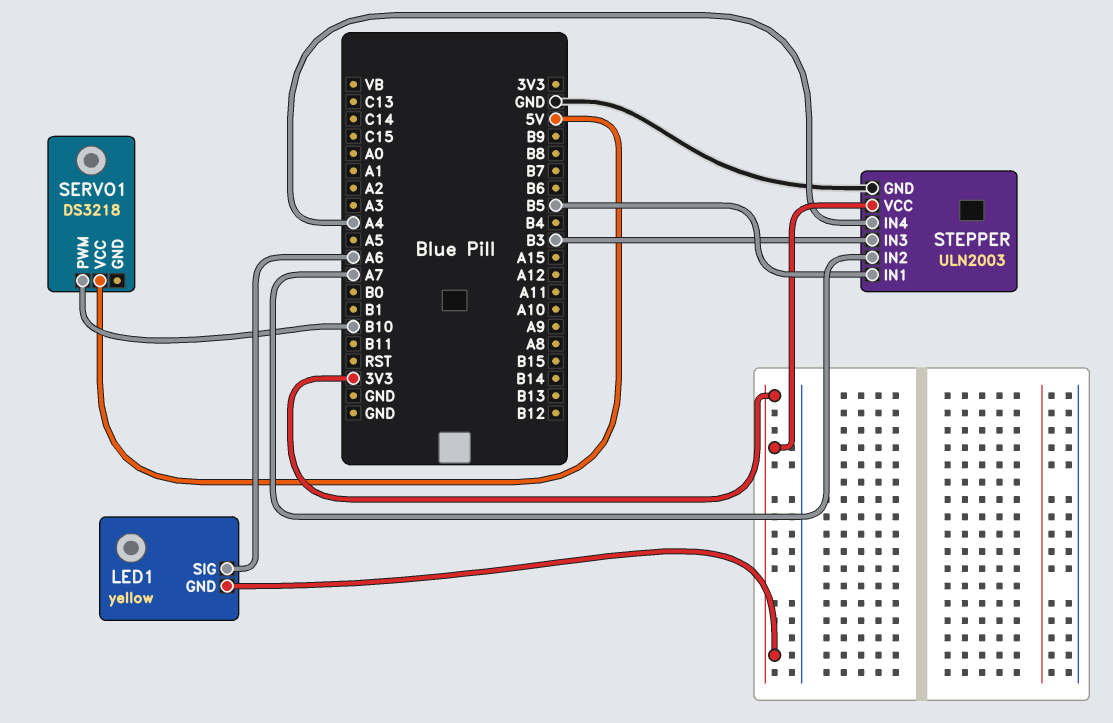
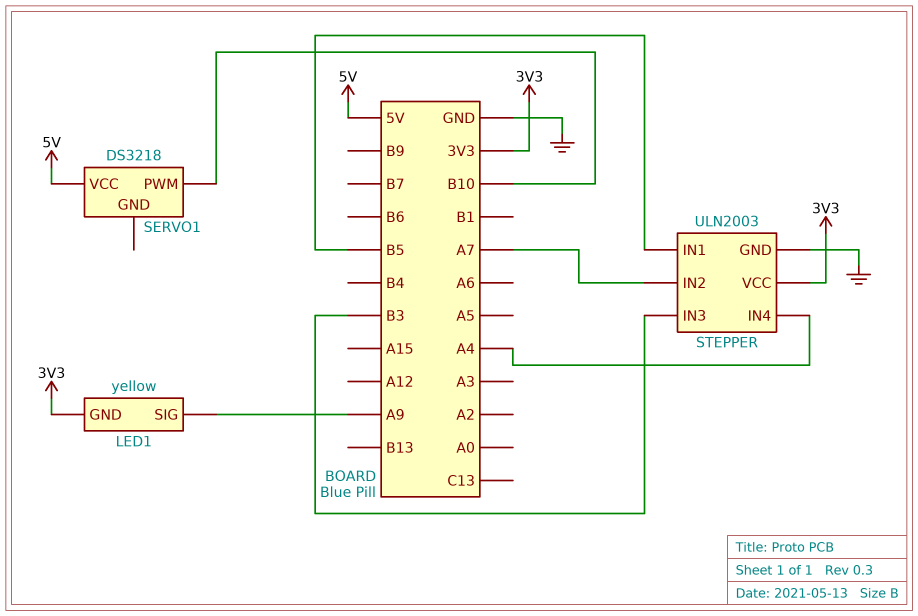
LED1 pin SIG: A6 -> A9

